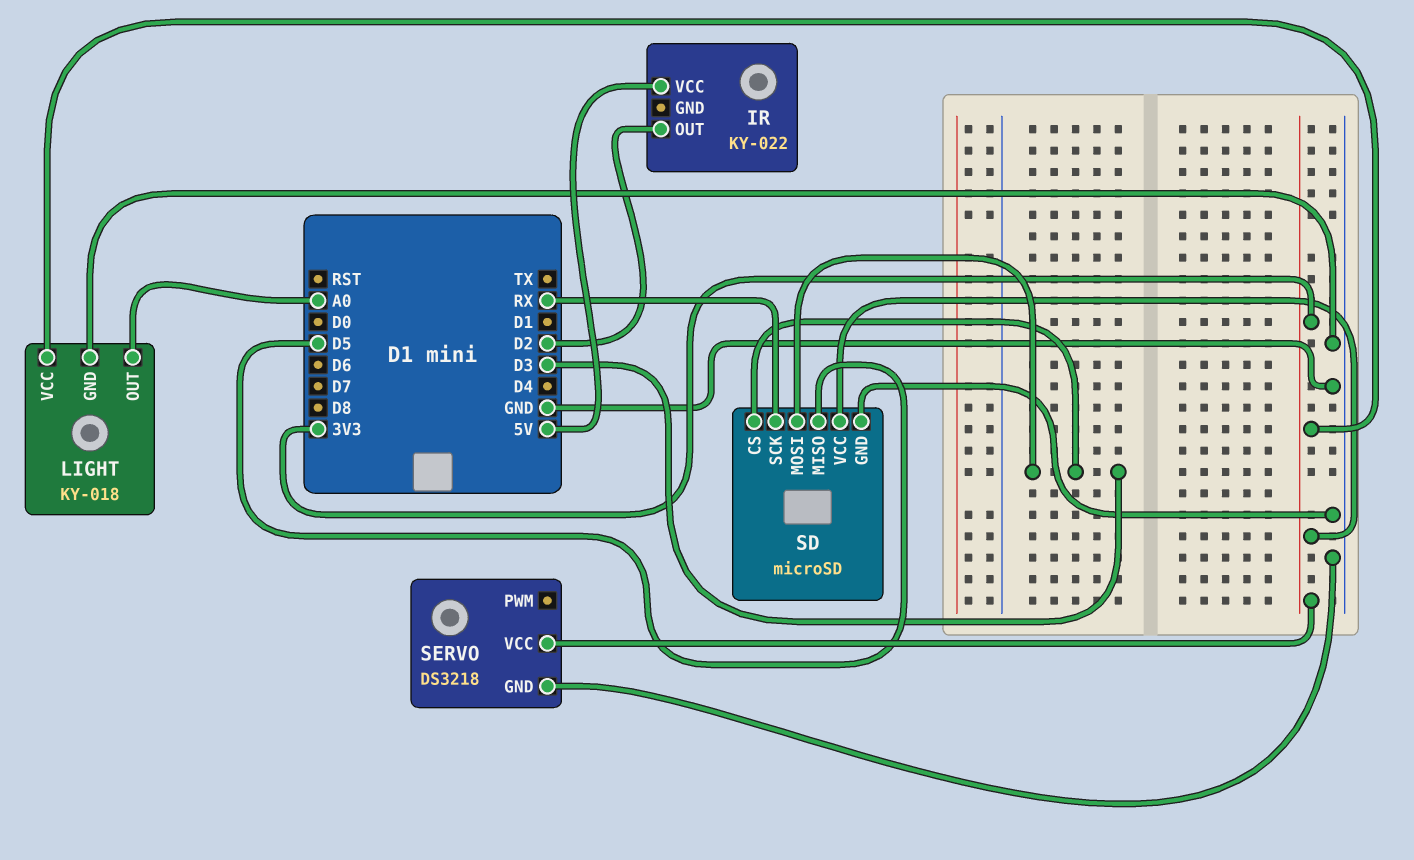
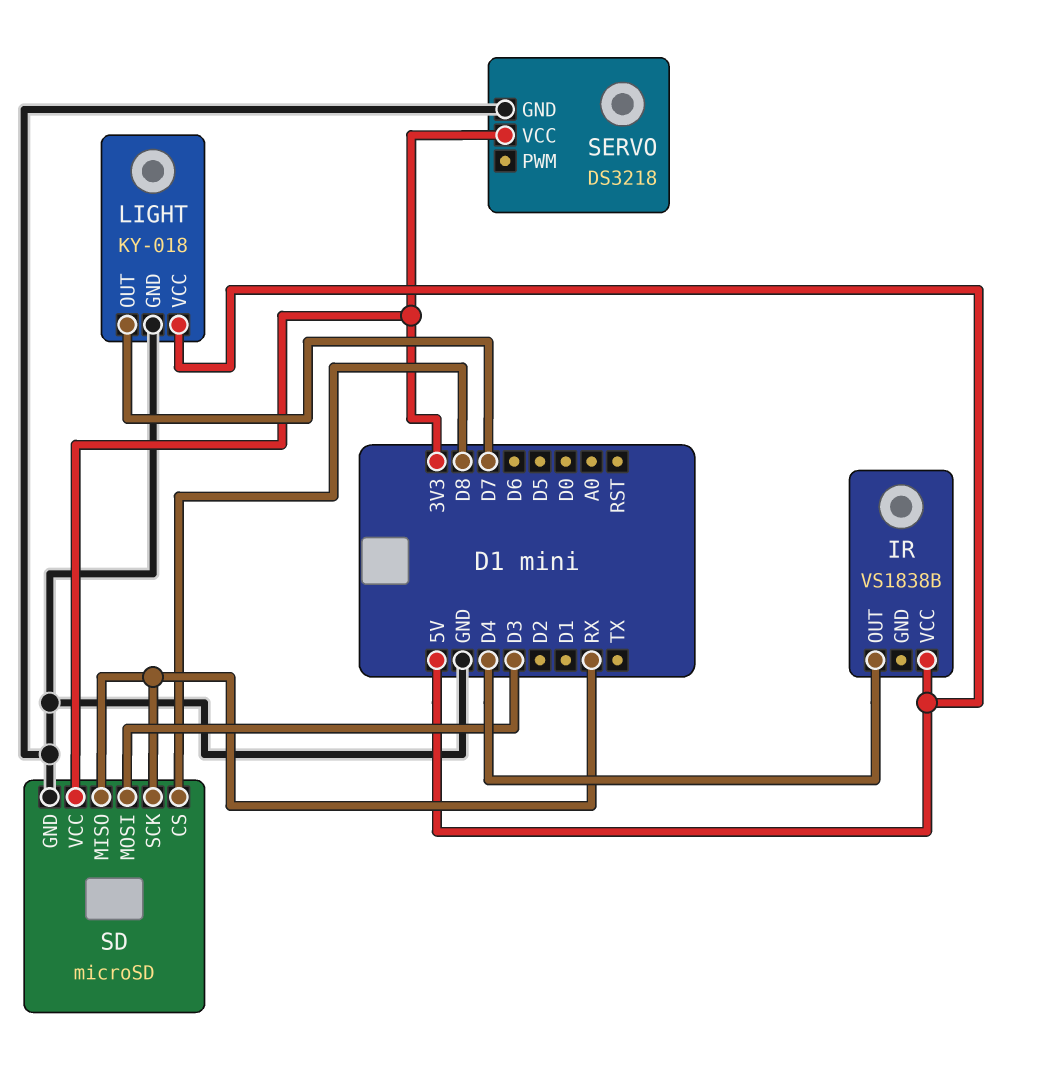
IR: KY-022 -> VS1838B
IR pin OUT: D2 -> D4
LIGHT pin OUT: A0 -> D7
LIGHT pin VCC: 3V3 -> 5V
SD pin CS: D3 -> D8
SD pin MISO: D5 -> RX

